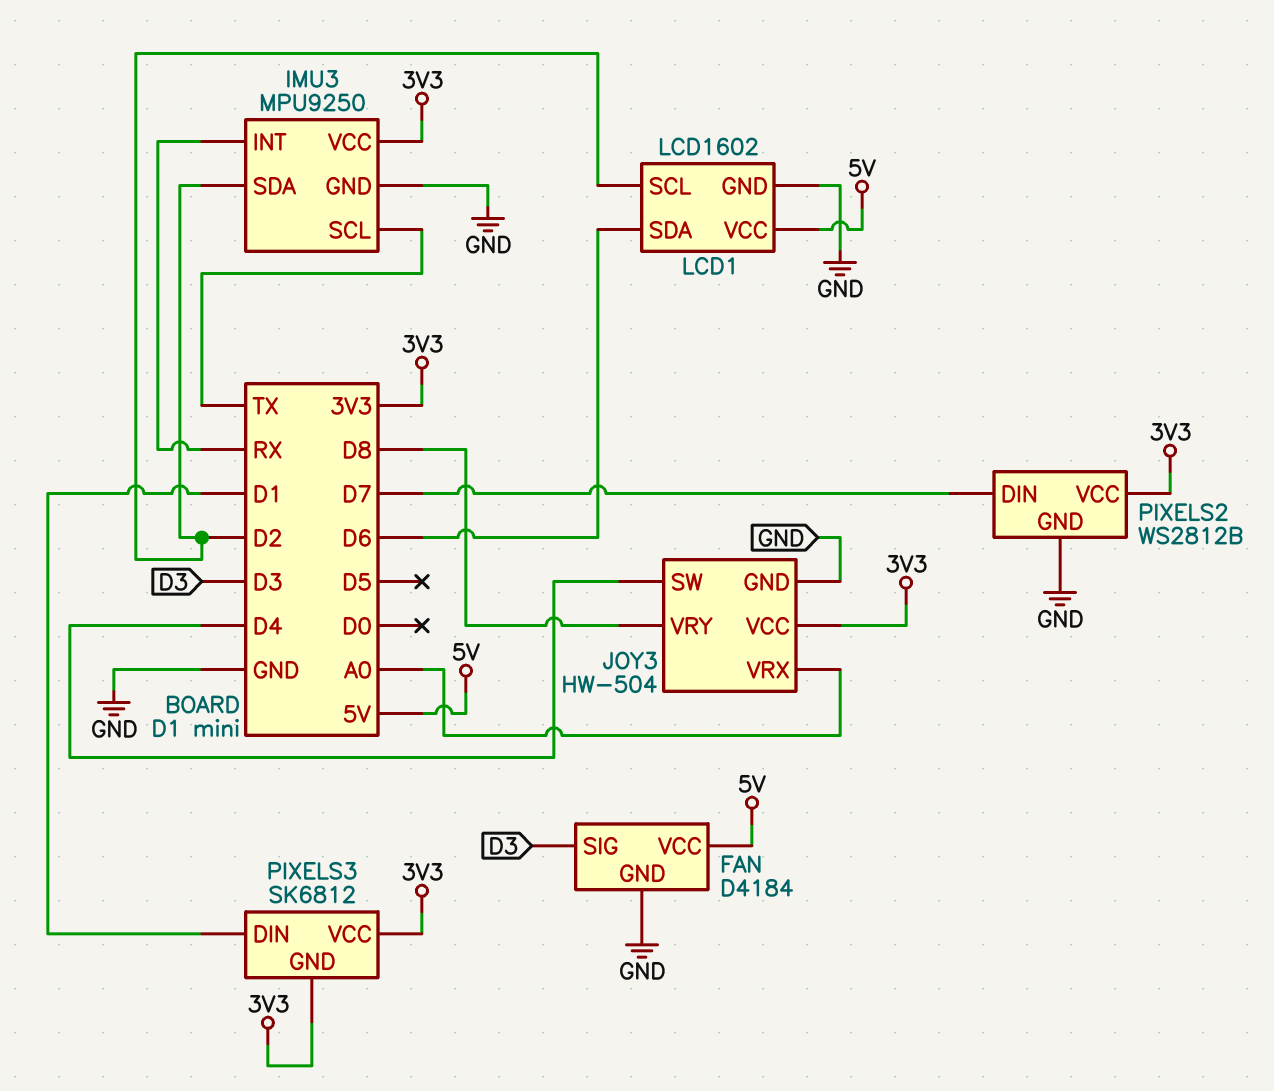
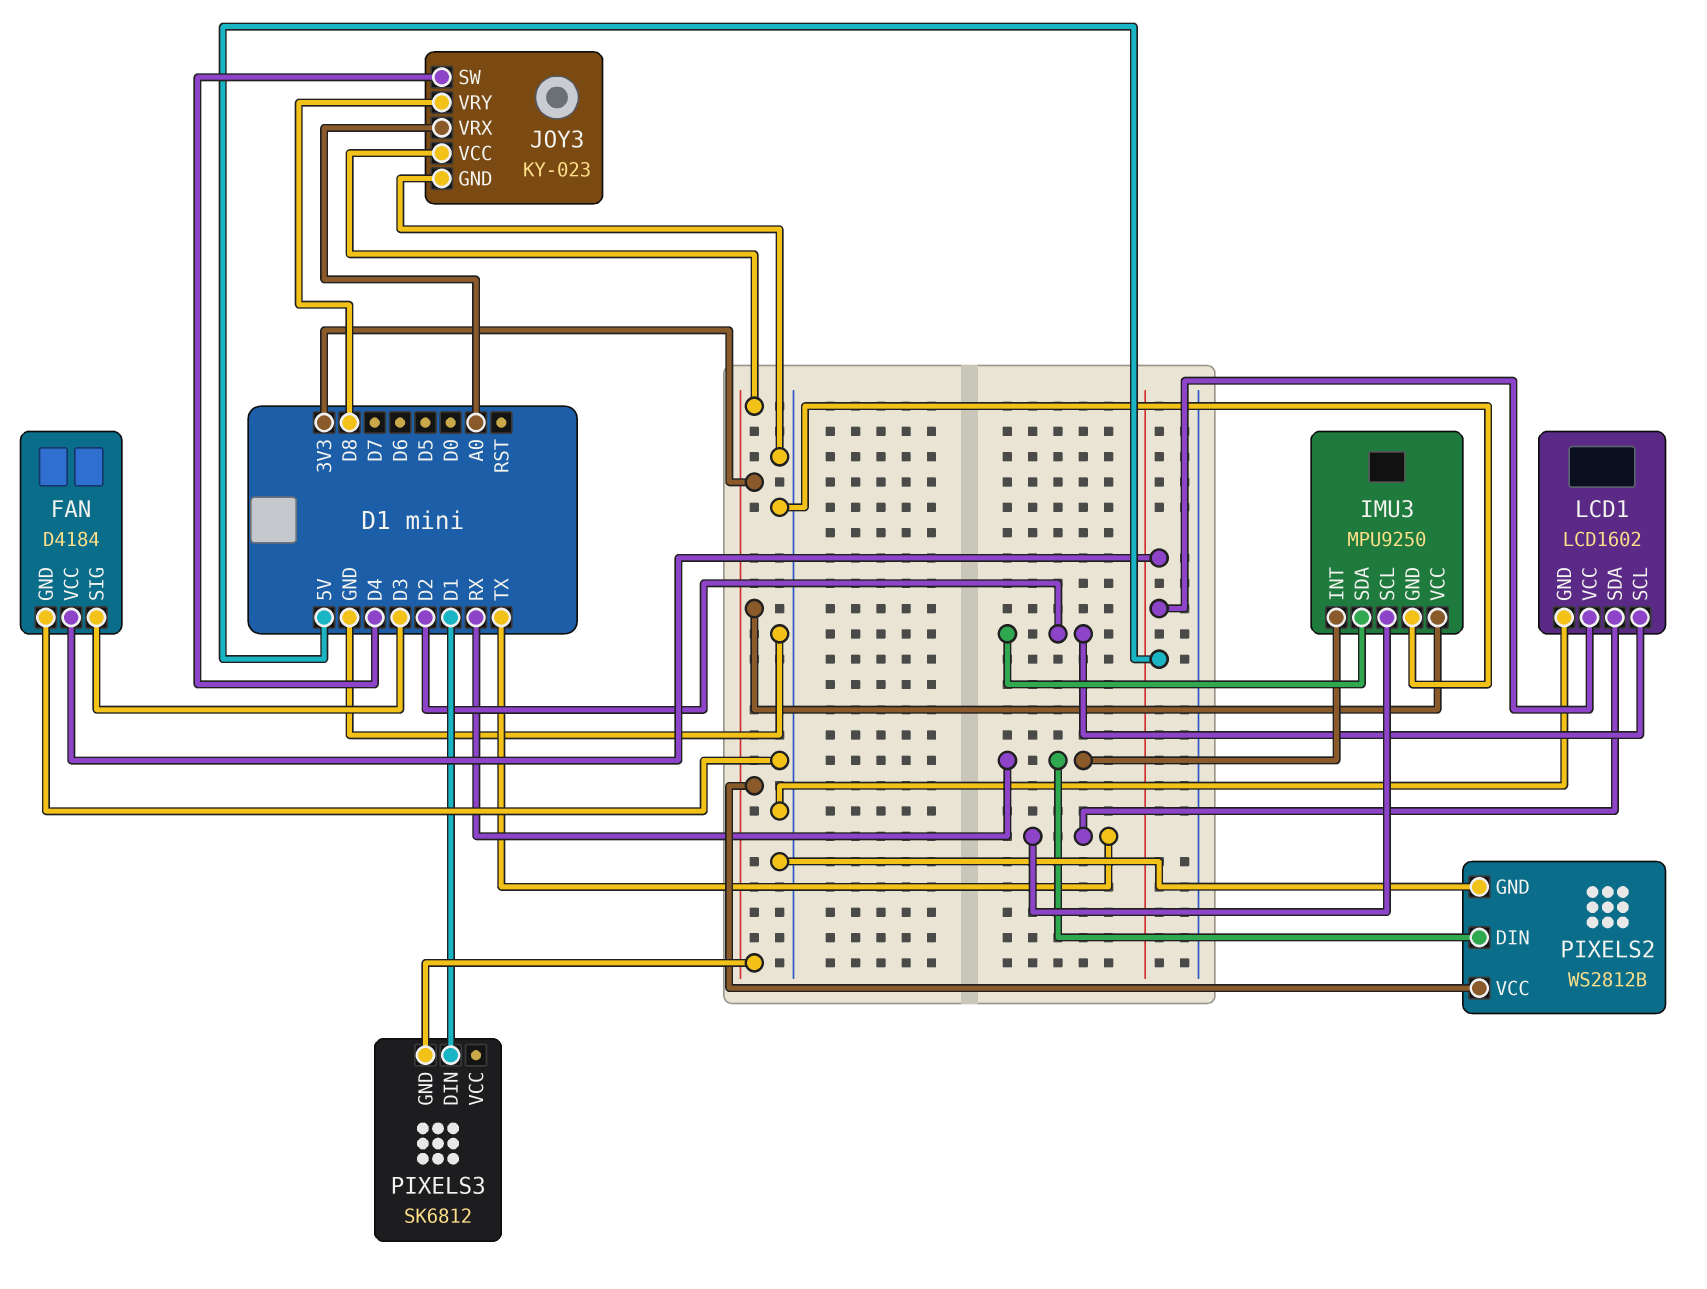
JOY3: HW-504 -> KY-023
LCD1 pin SDA: D6 -> TX
PIXELS2 pin DIN: D7 -> RX
PIXELS3 pin VCC: 3V3 -> none

